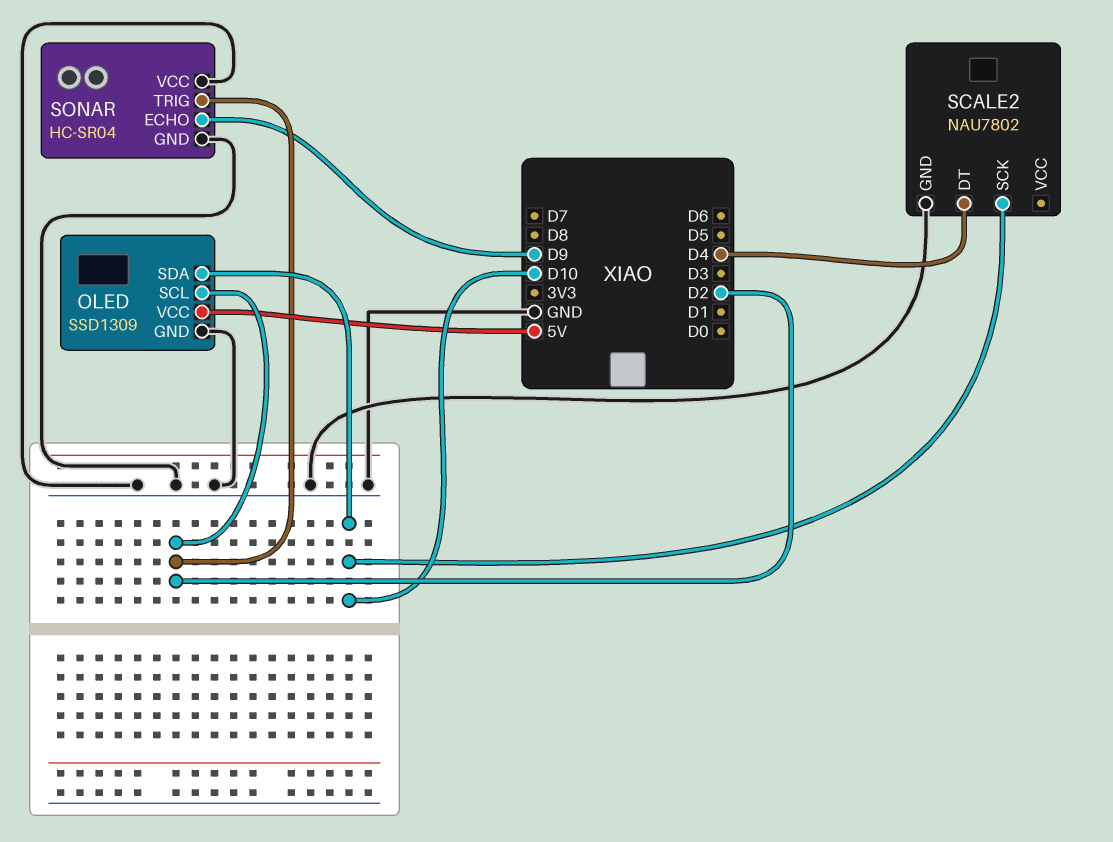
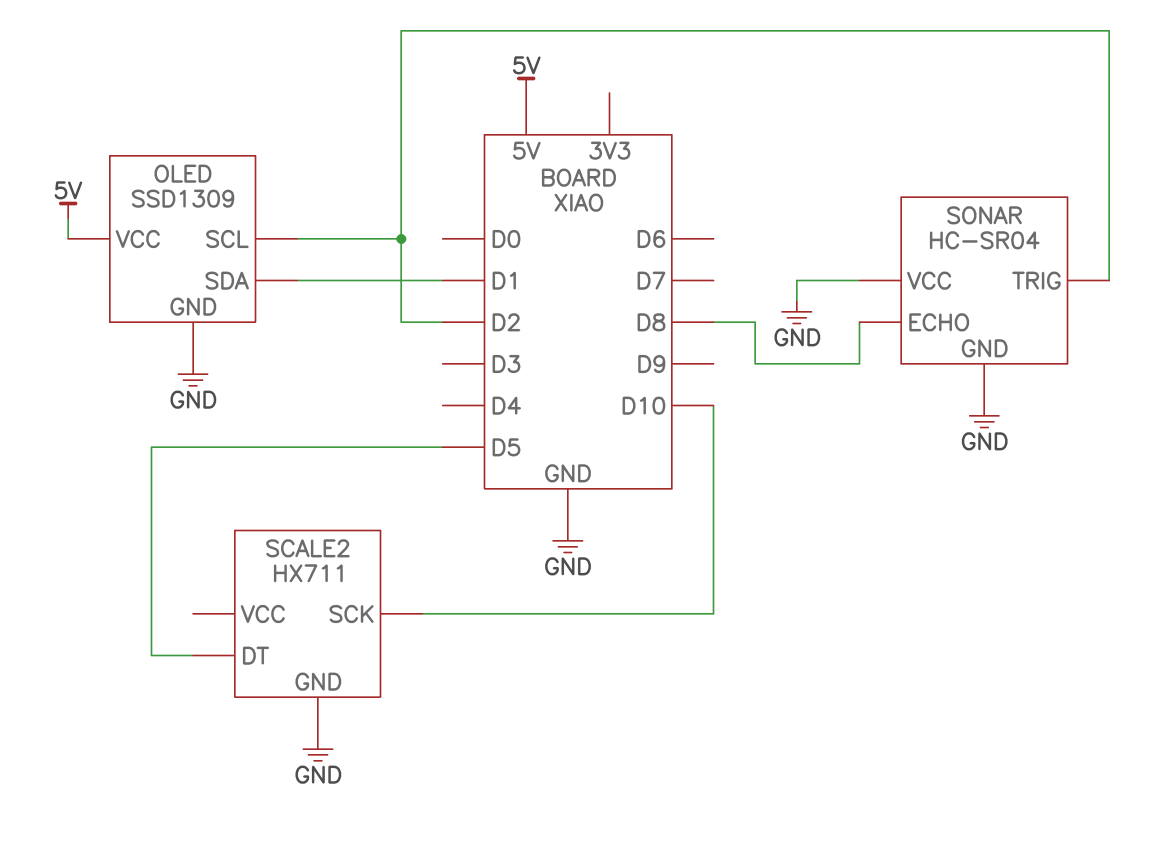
OLED pin SDA: D10 -> D1
SCALE2: NAU7802 -> HX711
SCALE2 pin DT: D4 -> D5
SONAR pin ECHO: D9 -> D8

